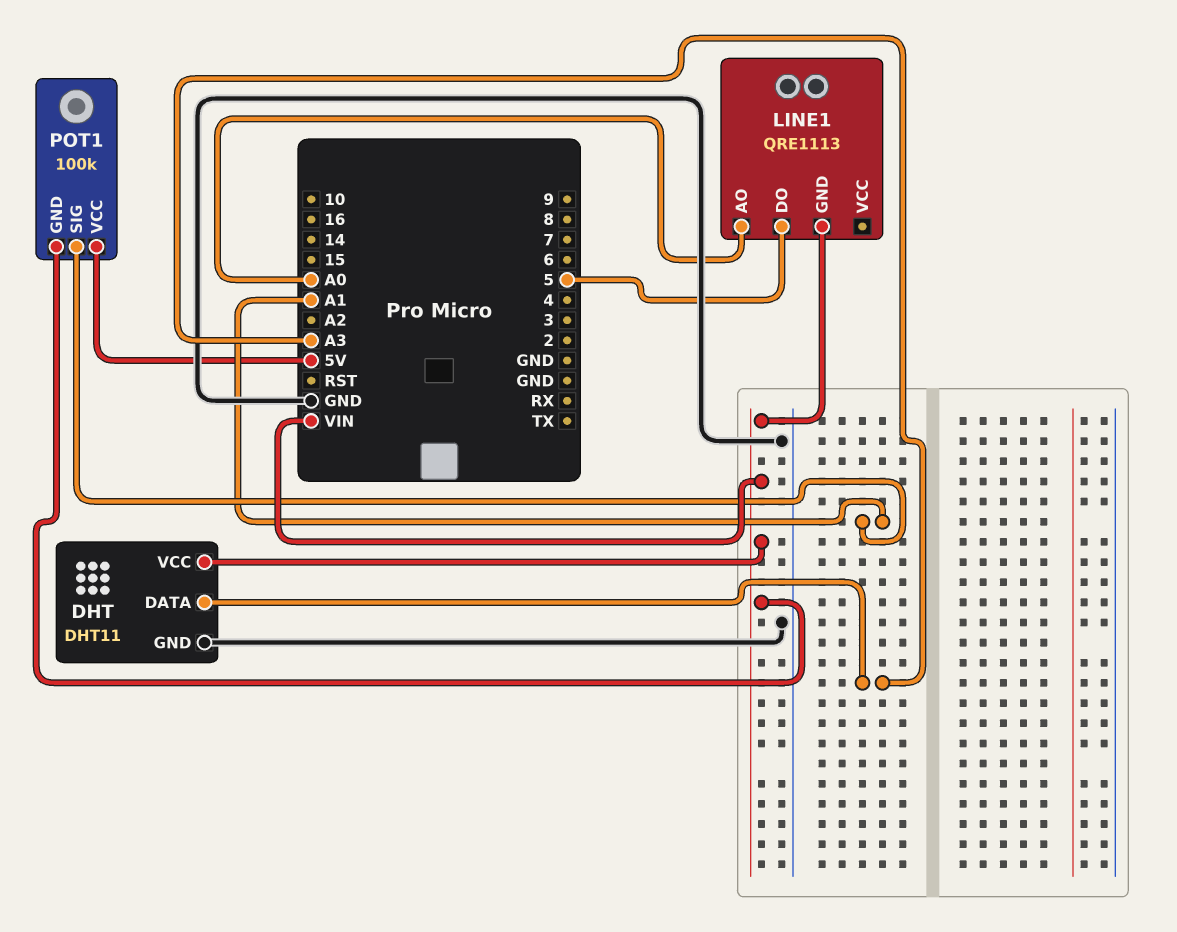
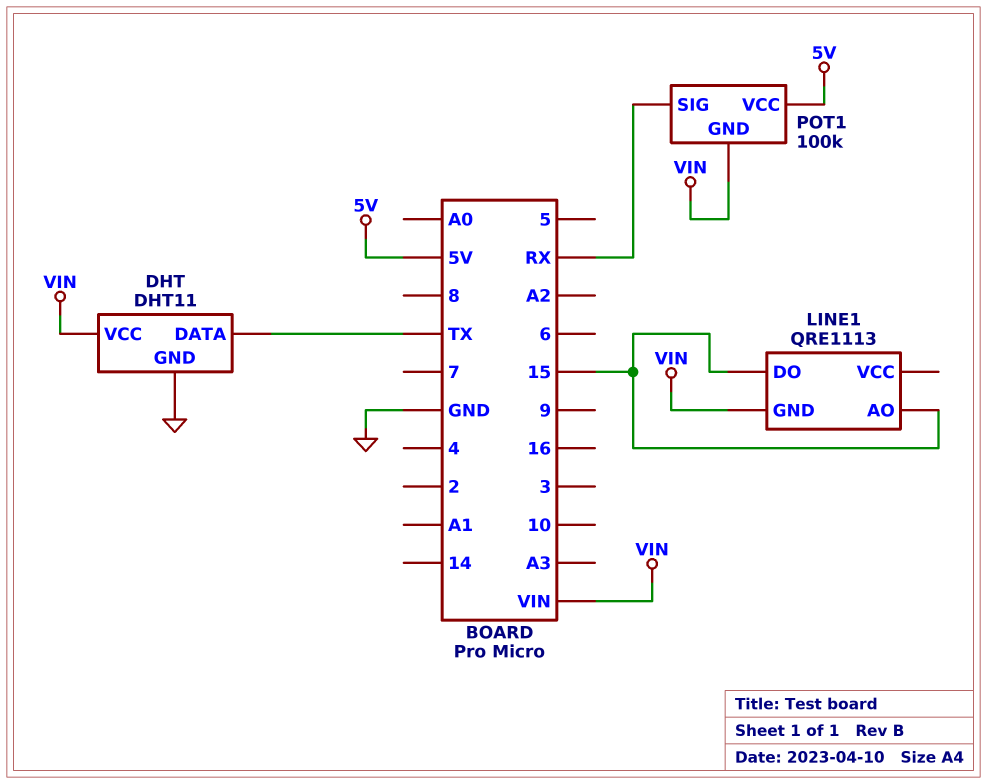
DHT pin DATA: A3 -> TX
LINE1 pin AO: A0 -> 15
LINE1 pin DO: 5 -> 15
POT1 pin SIG: A1 -> RX

